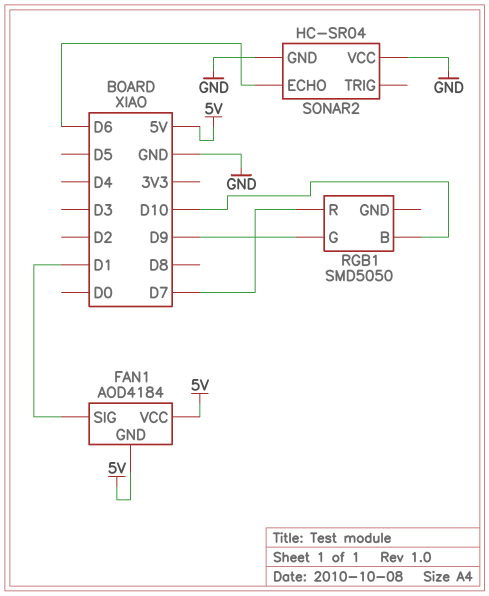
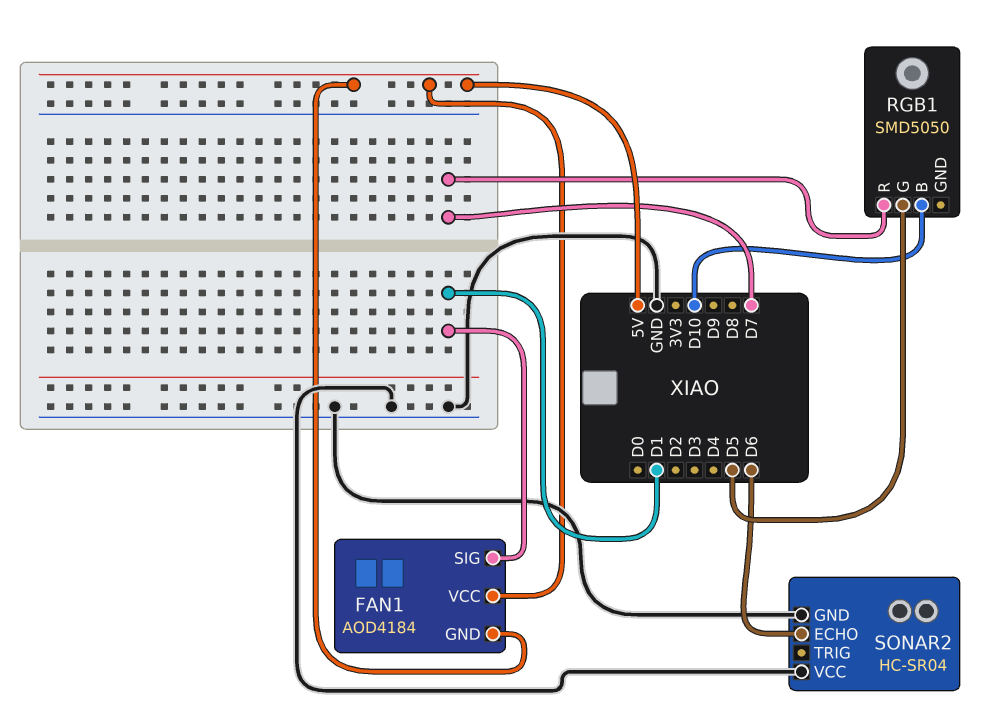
RGB1 pin G: D9 -> D5

